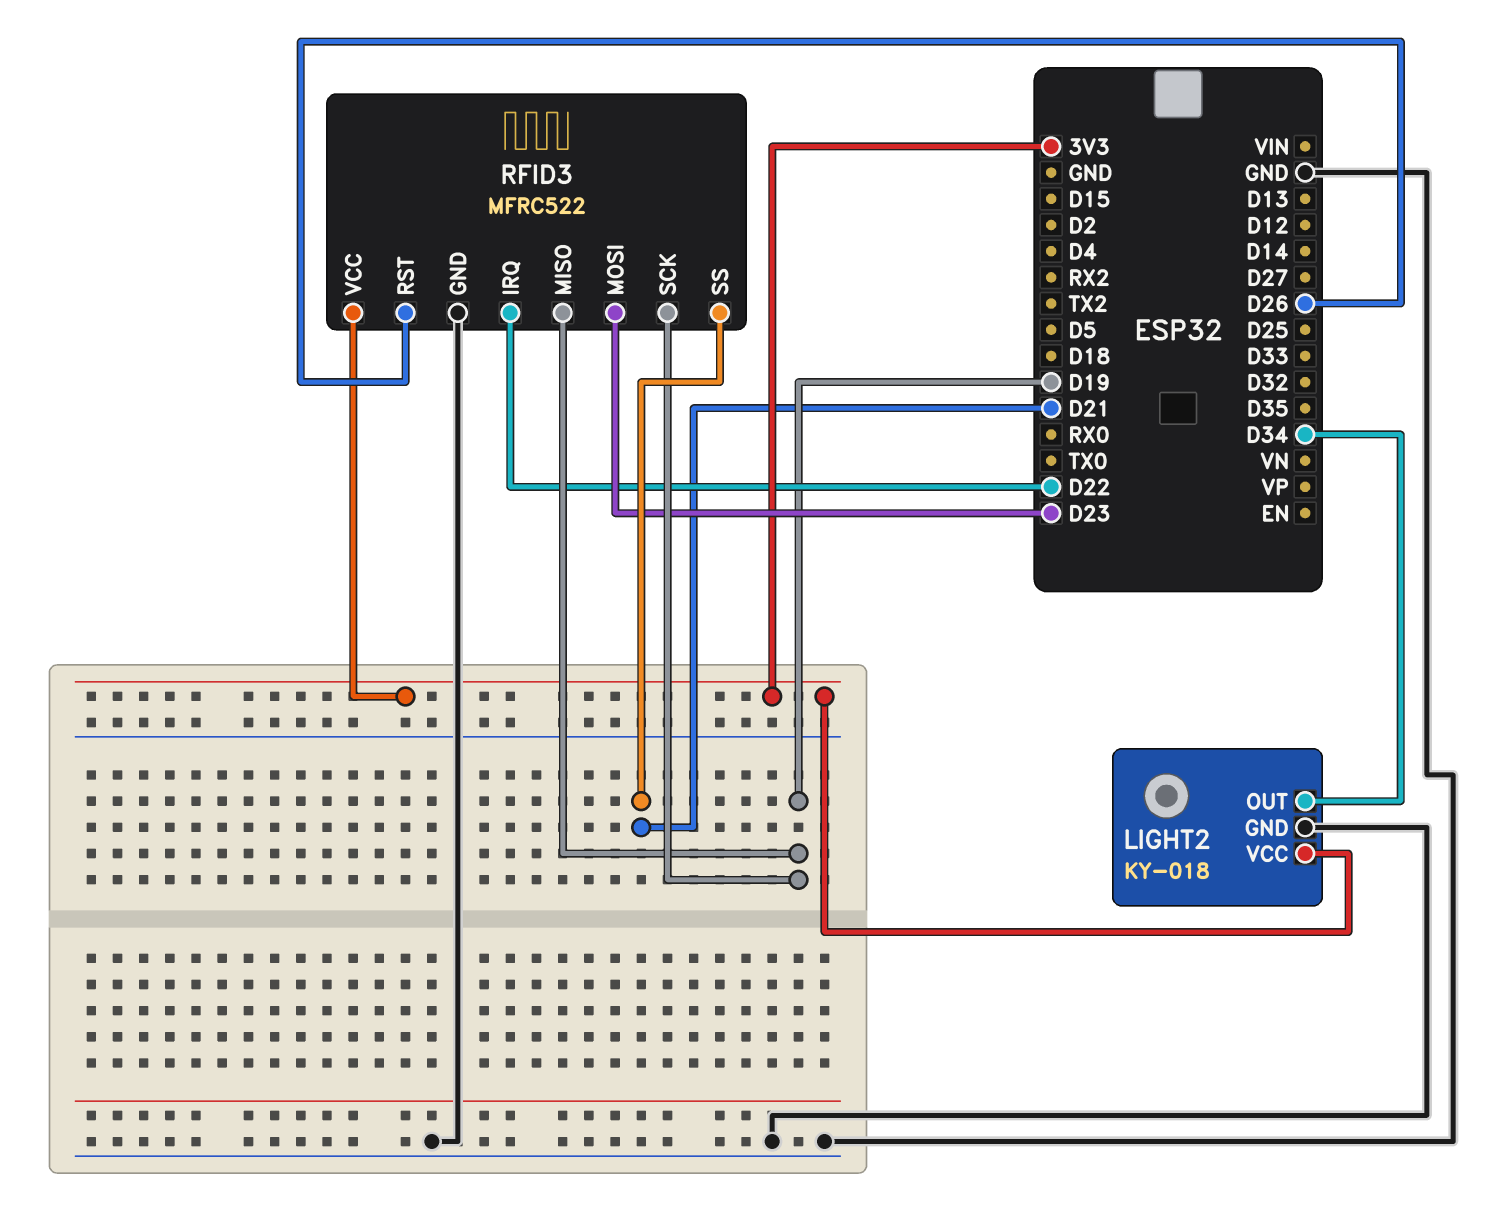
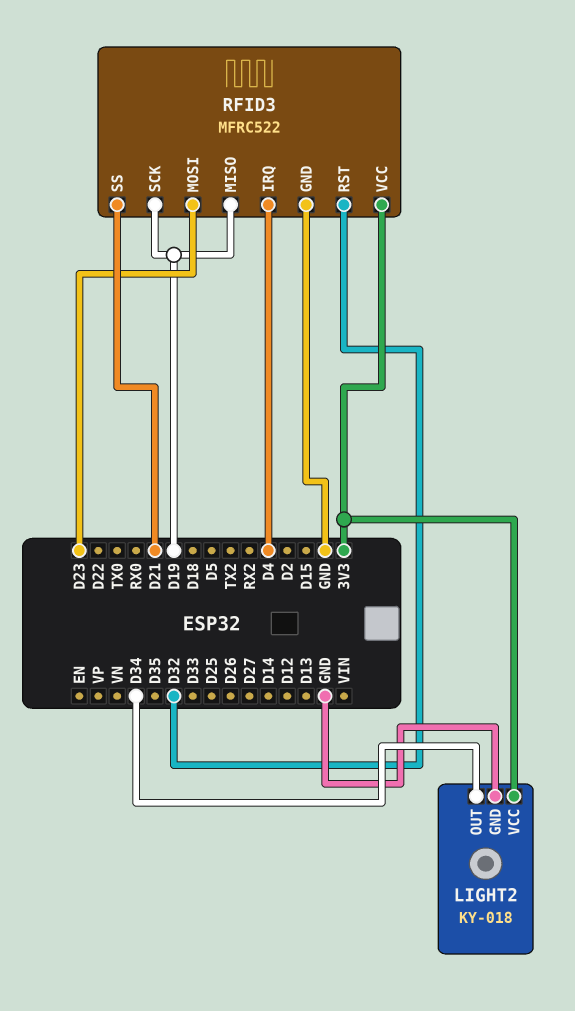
RFID3 pin IRQ: D22 -> D4
RFID3 pin RST: D26 -> D32

